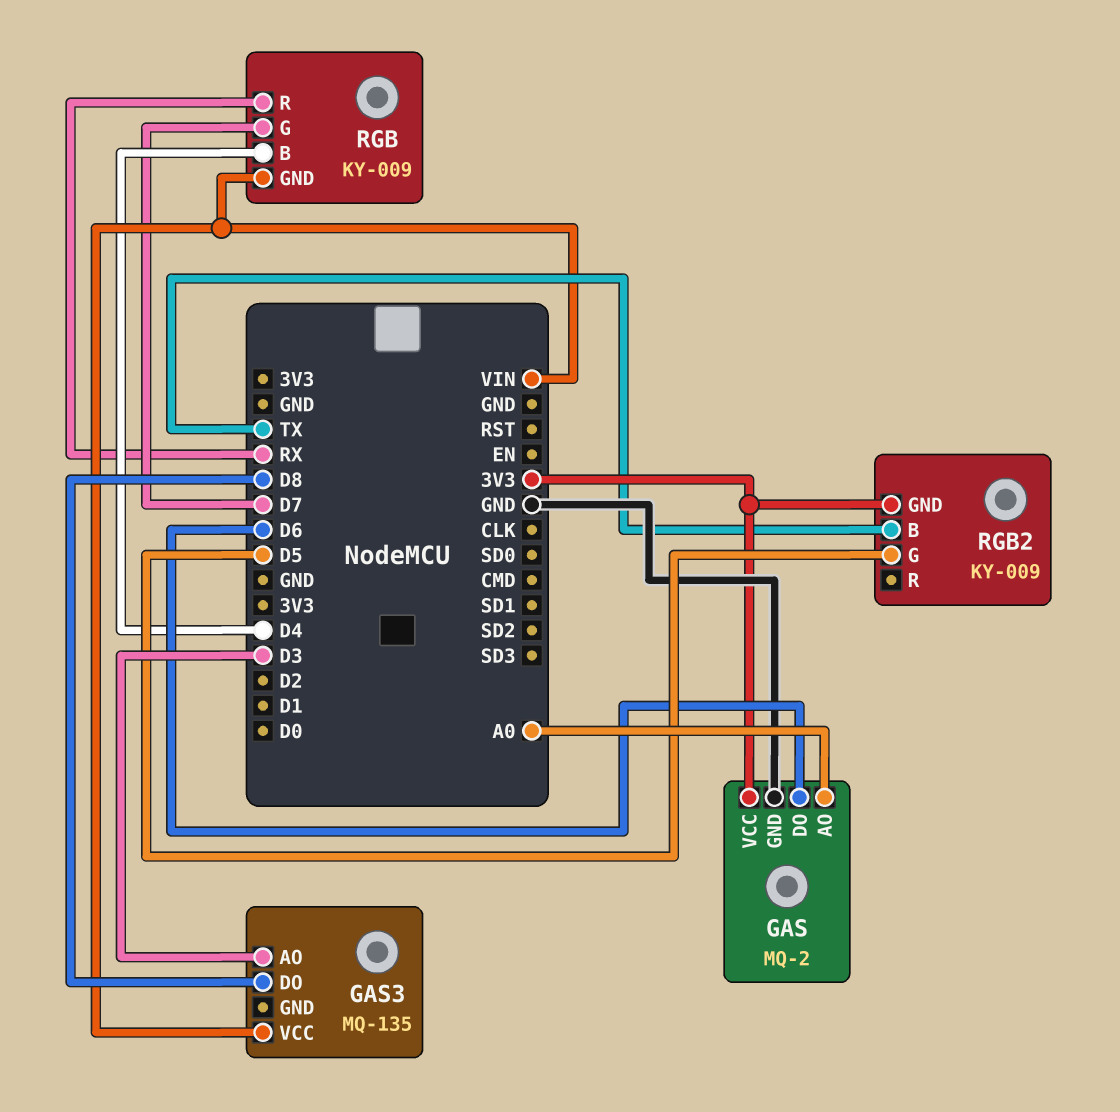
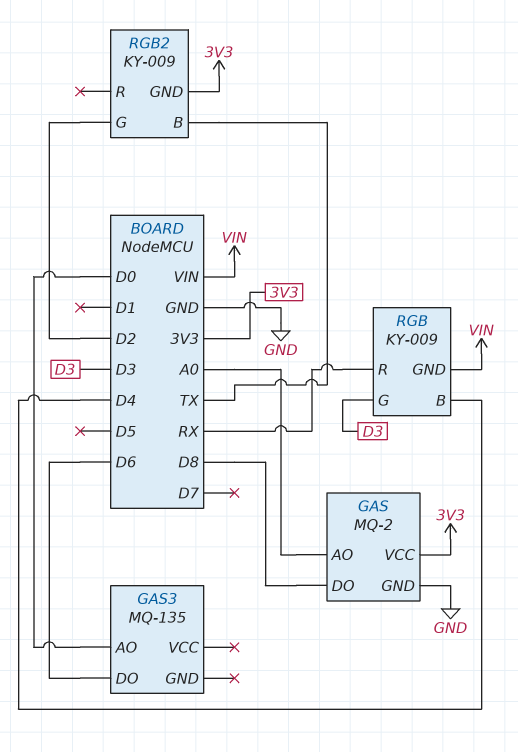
GAS pin DO: D6 -> D8
GAS3 pin AO: D3 -> D0
GAS3 pin DO: D8 -> D6
GAS3 pin VCC: VIN -> none
RGB pin G: D7 -> D3
RGB2 pin G: D5 -> D2

